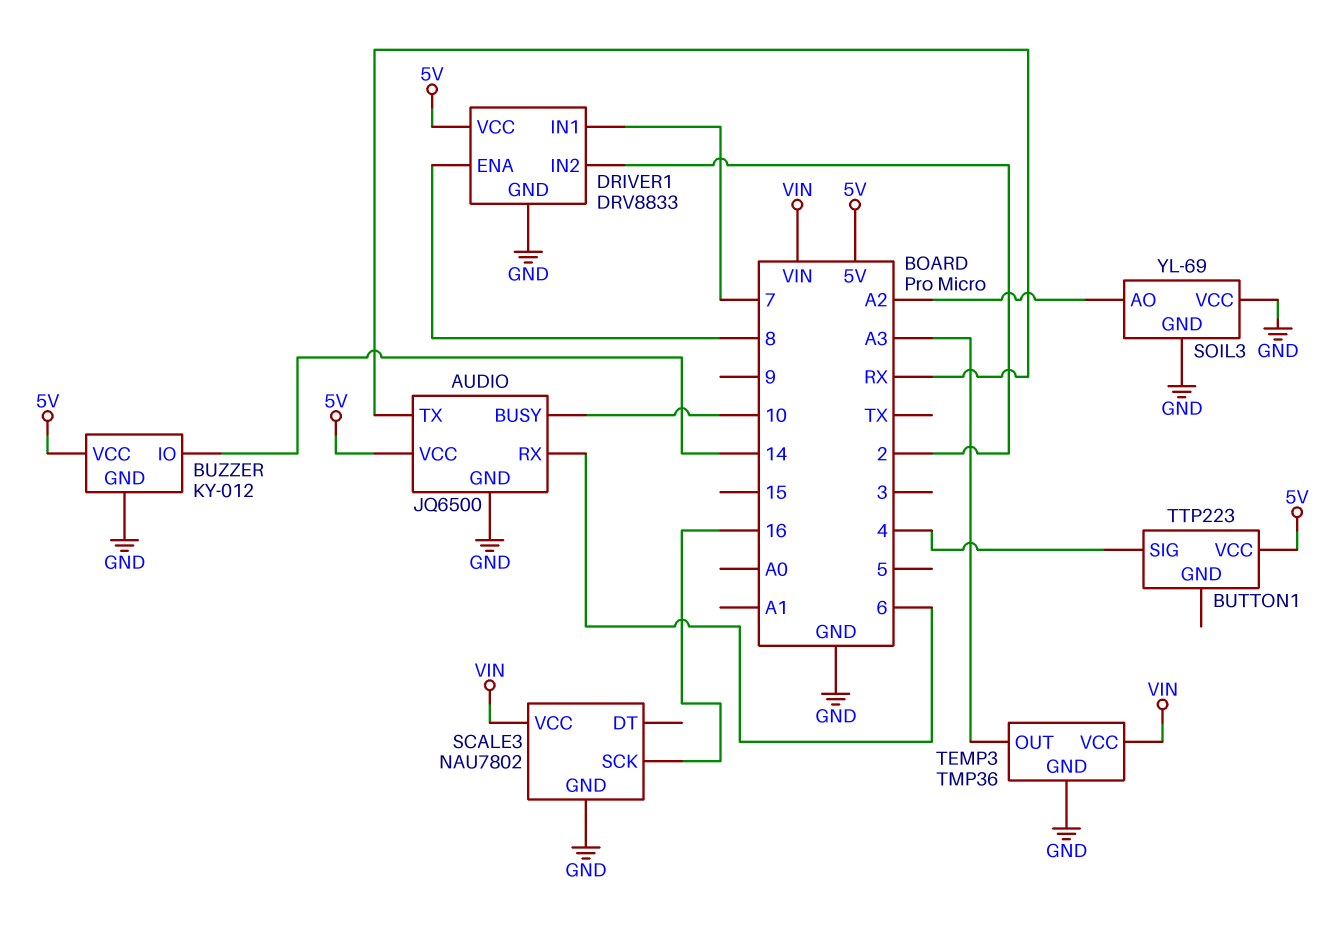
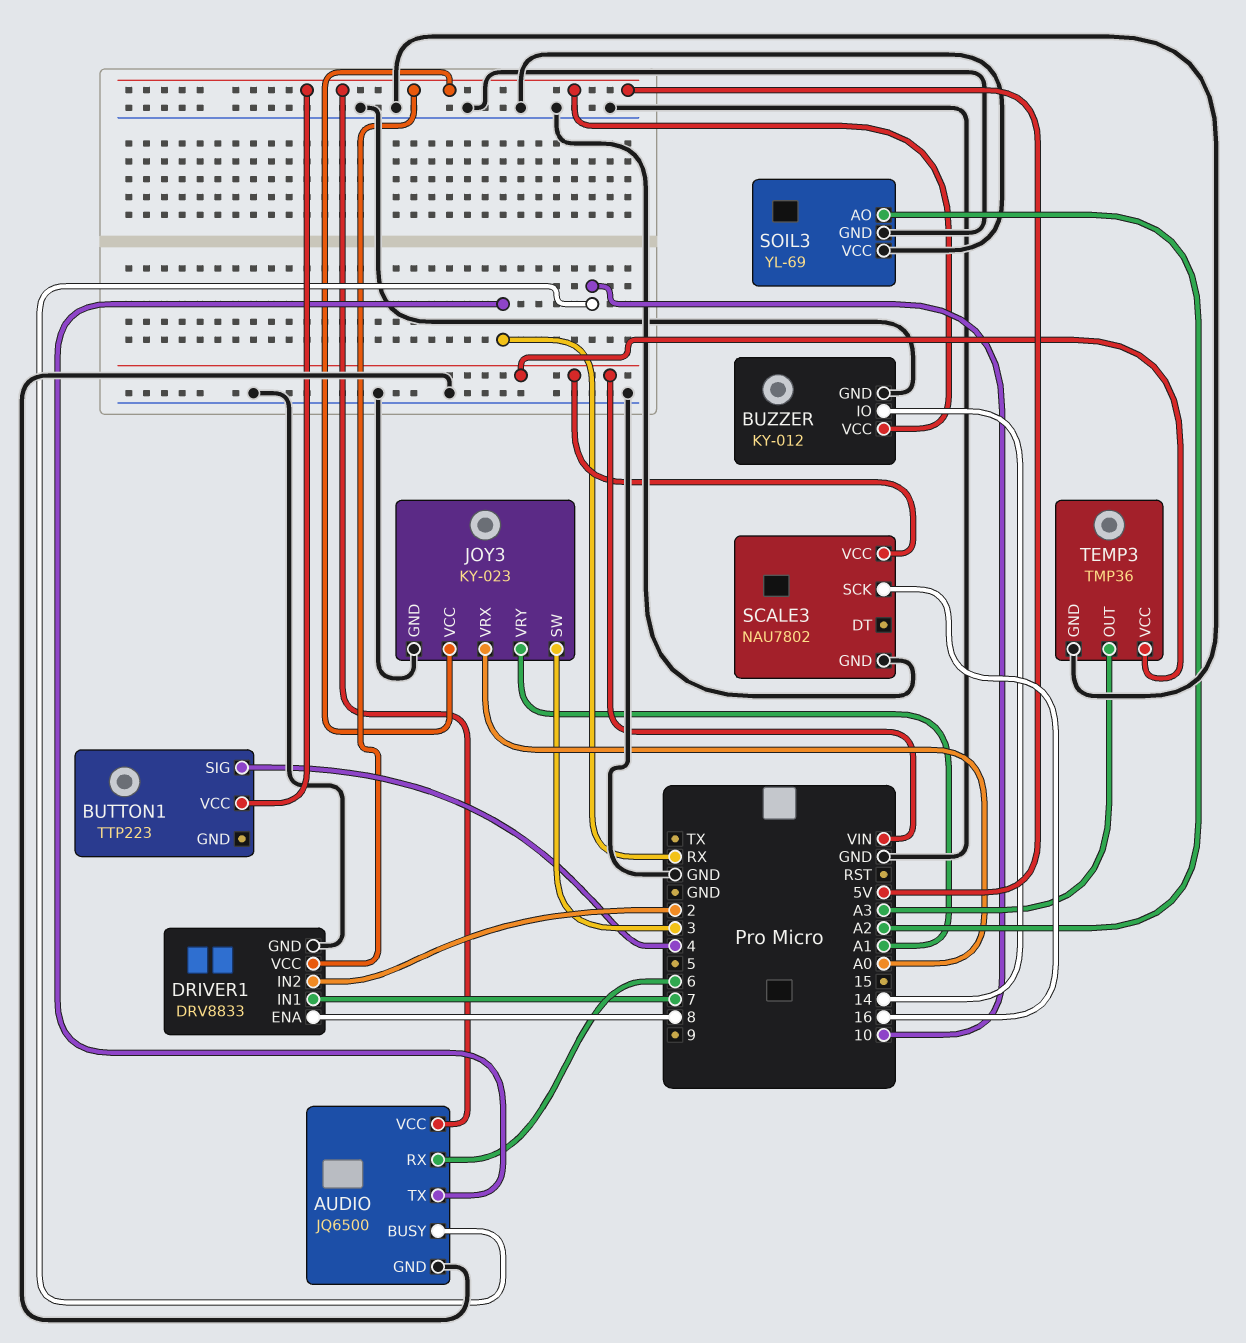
JOY3: none -> KY-023
JOY3 pin GND: none -> GND
JOY3 pin SW: none -> 3
JOY3 pin VCC: none -> 5V
JOY3 pin VRX: none -> A0
JOY3 pin VRY: none -> A1

